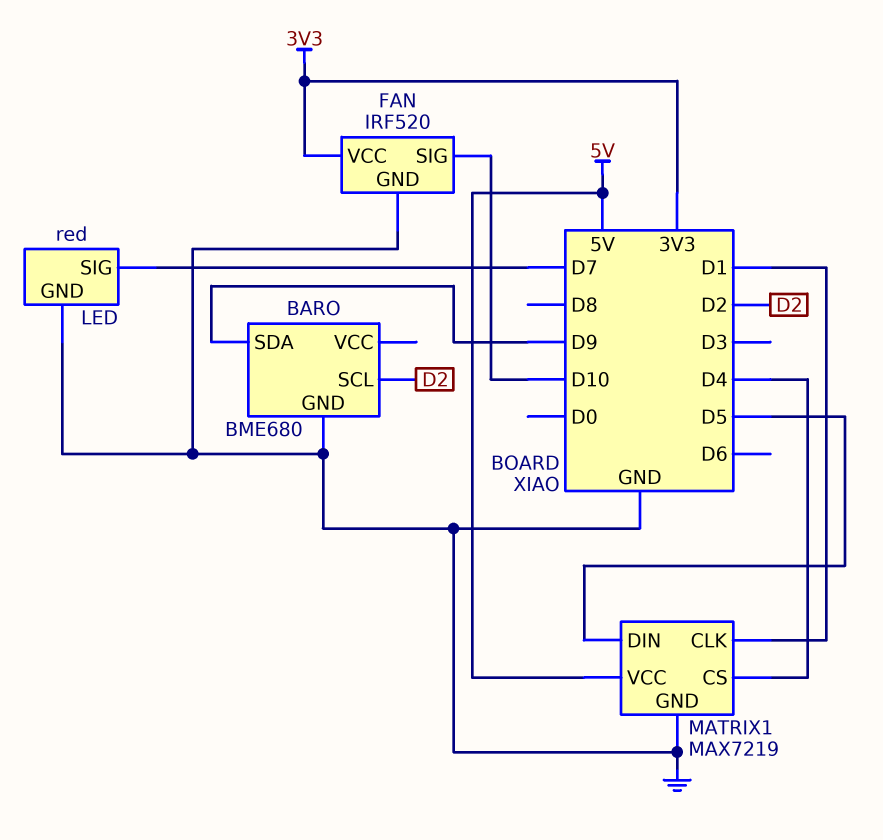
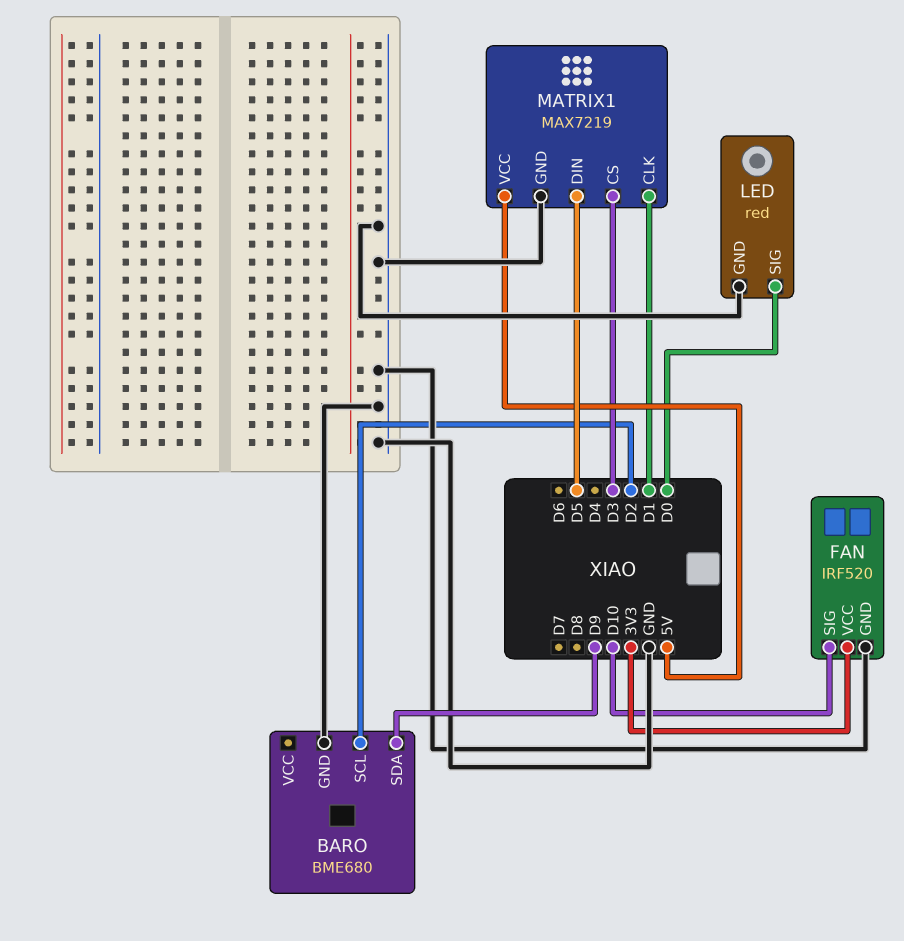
LED pin SIG: D7 -> D0
MATRIX1 pin CS: D4 -> D3

